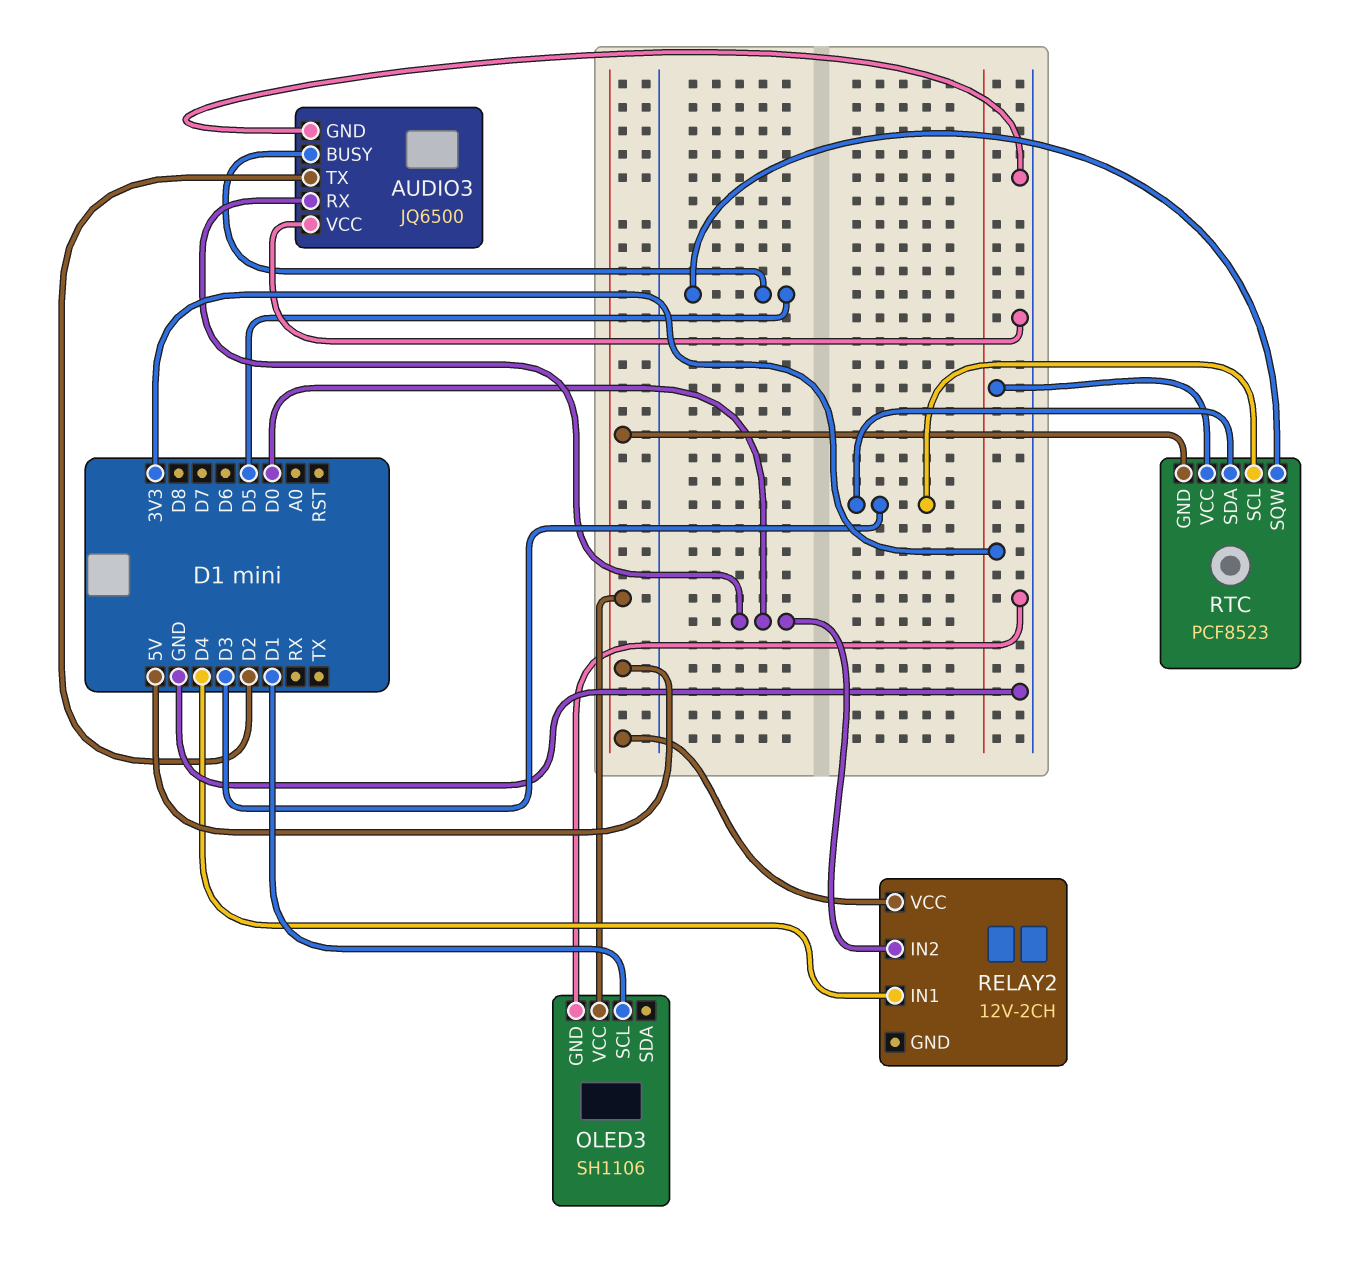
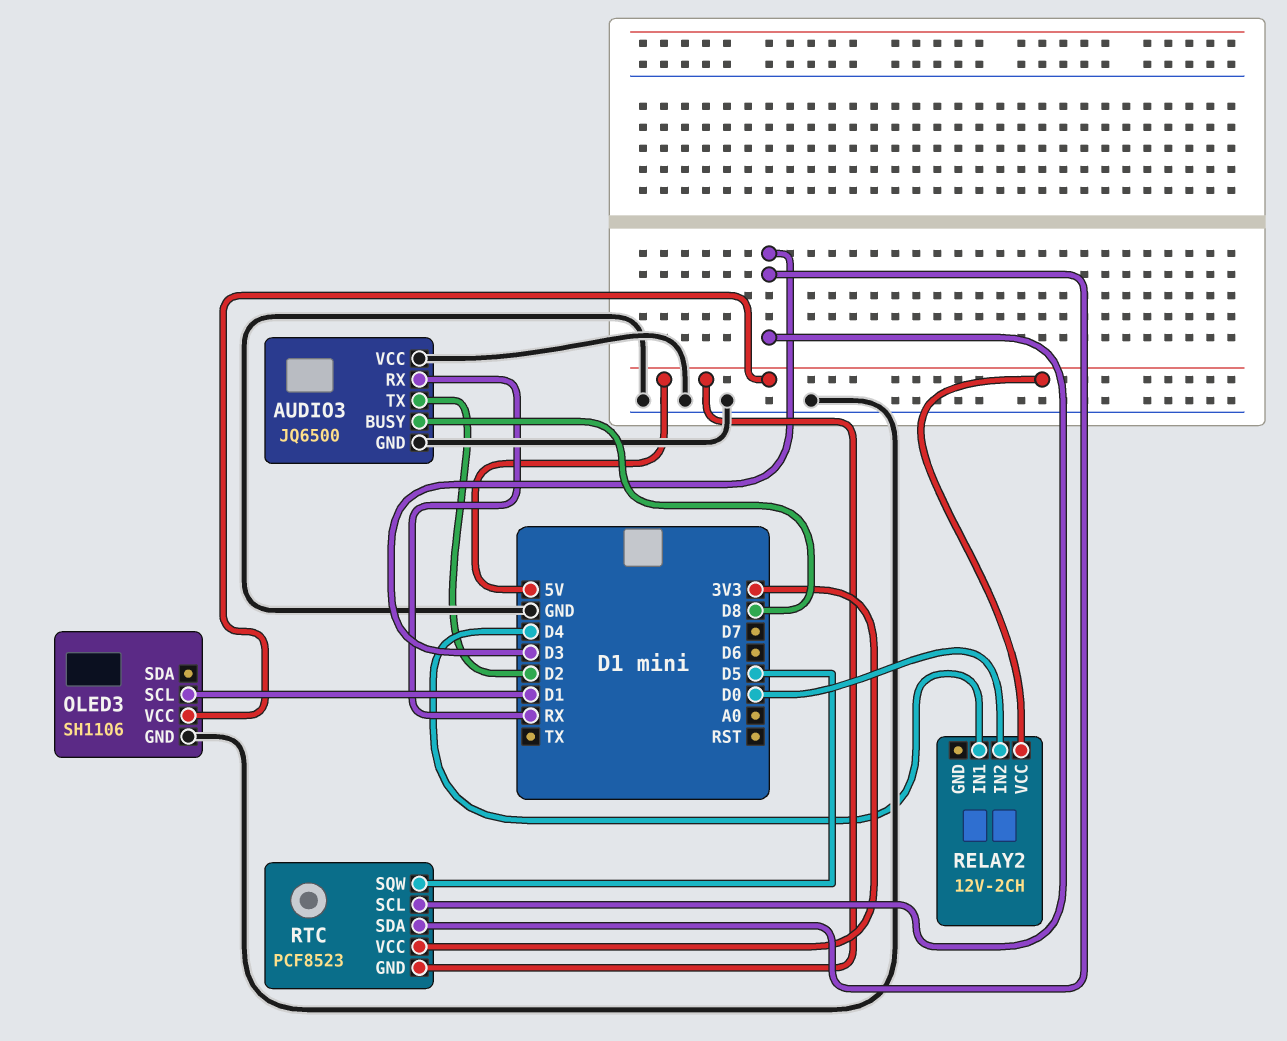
AUDIO3 pin BUSY: D5 -> D8
AUDIO3 pin RX: D0 -> RX

